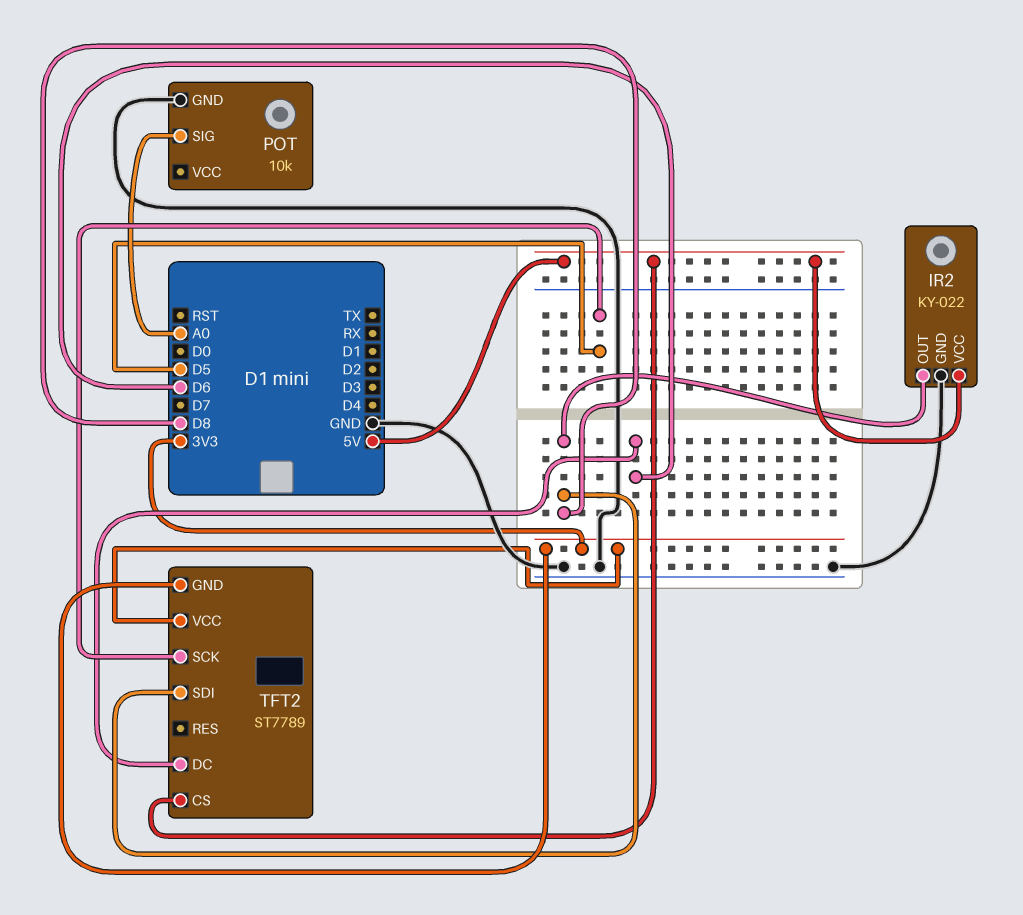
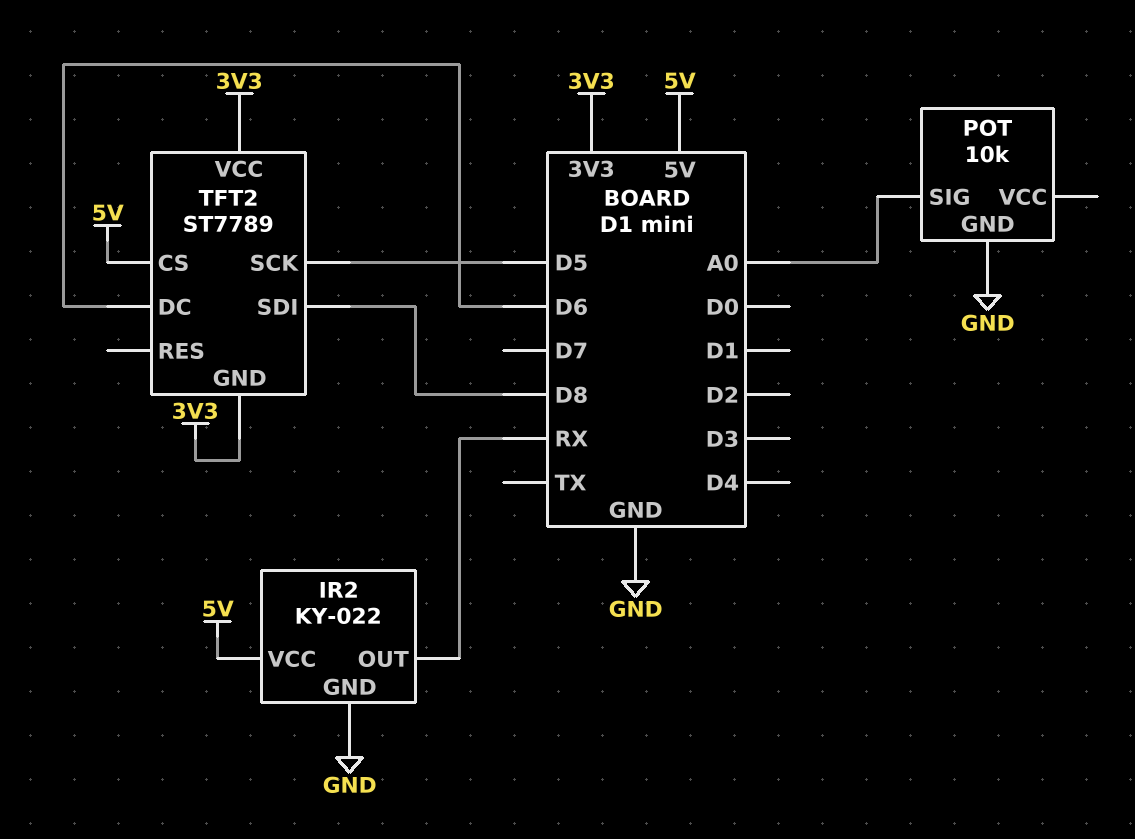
IR2 pin OUT: D8 -> RX

